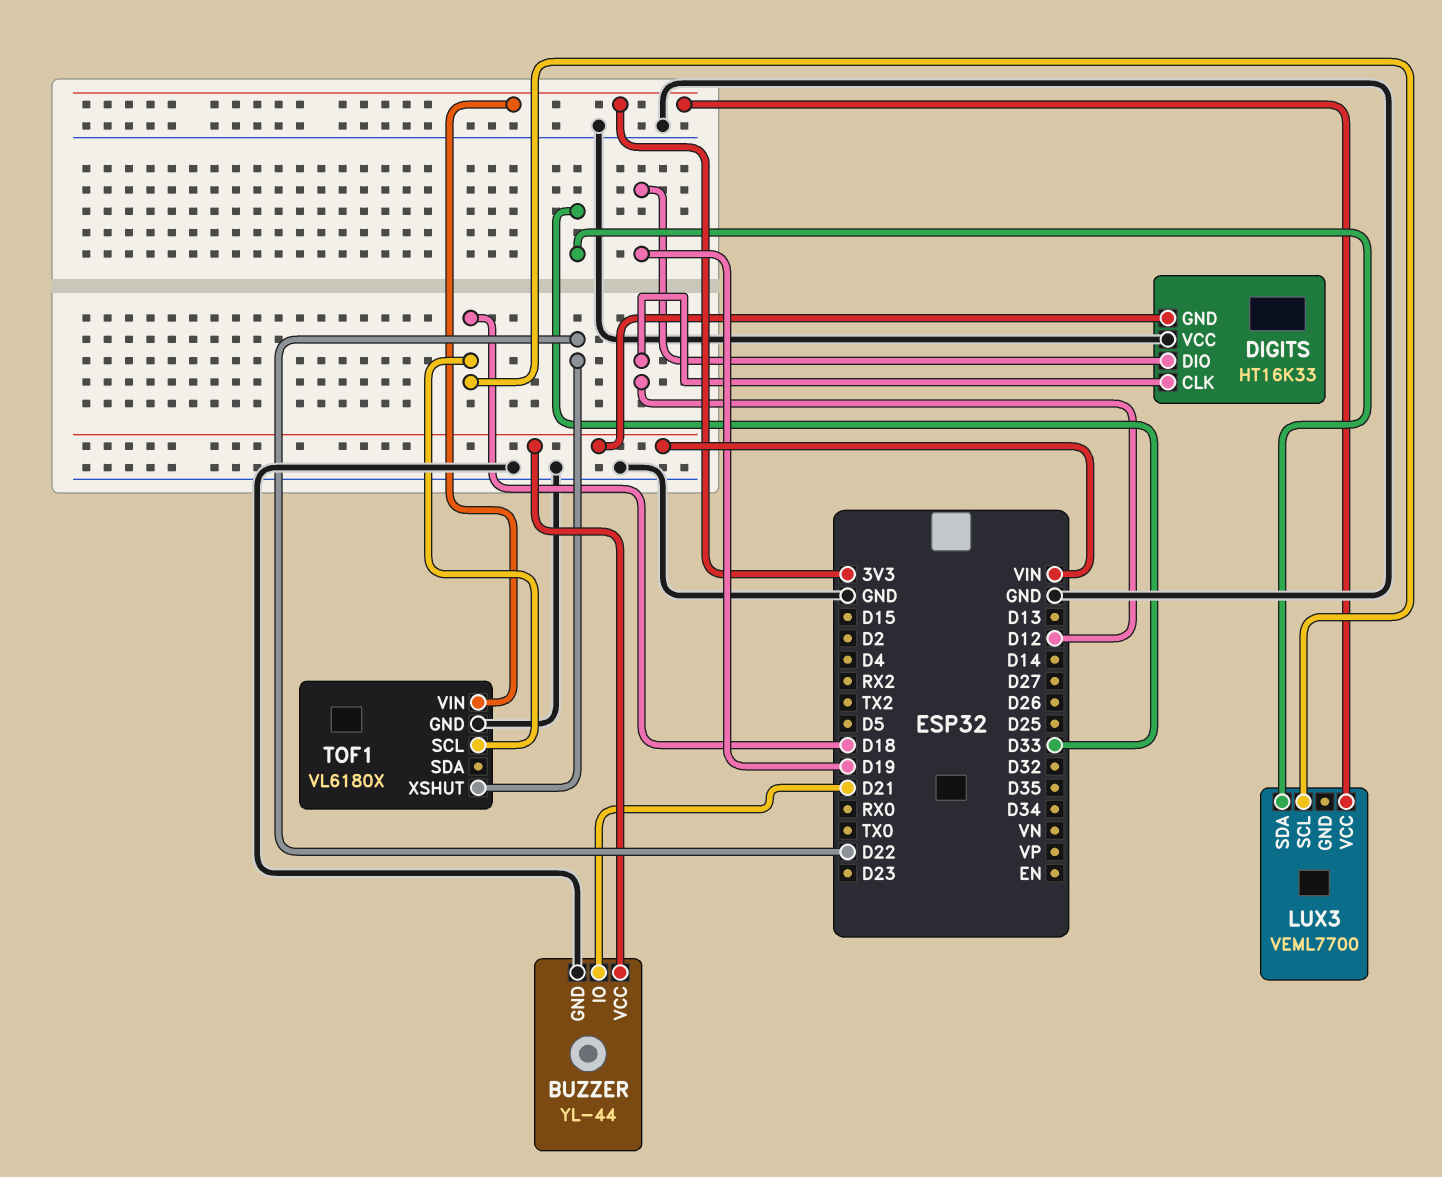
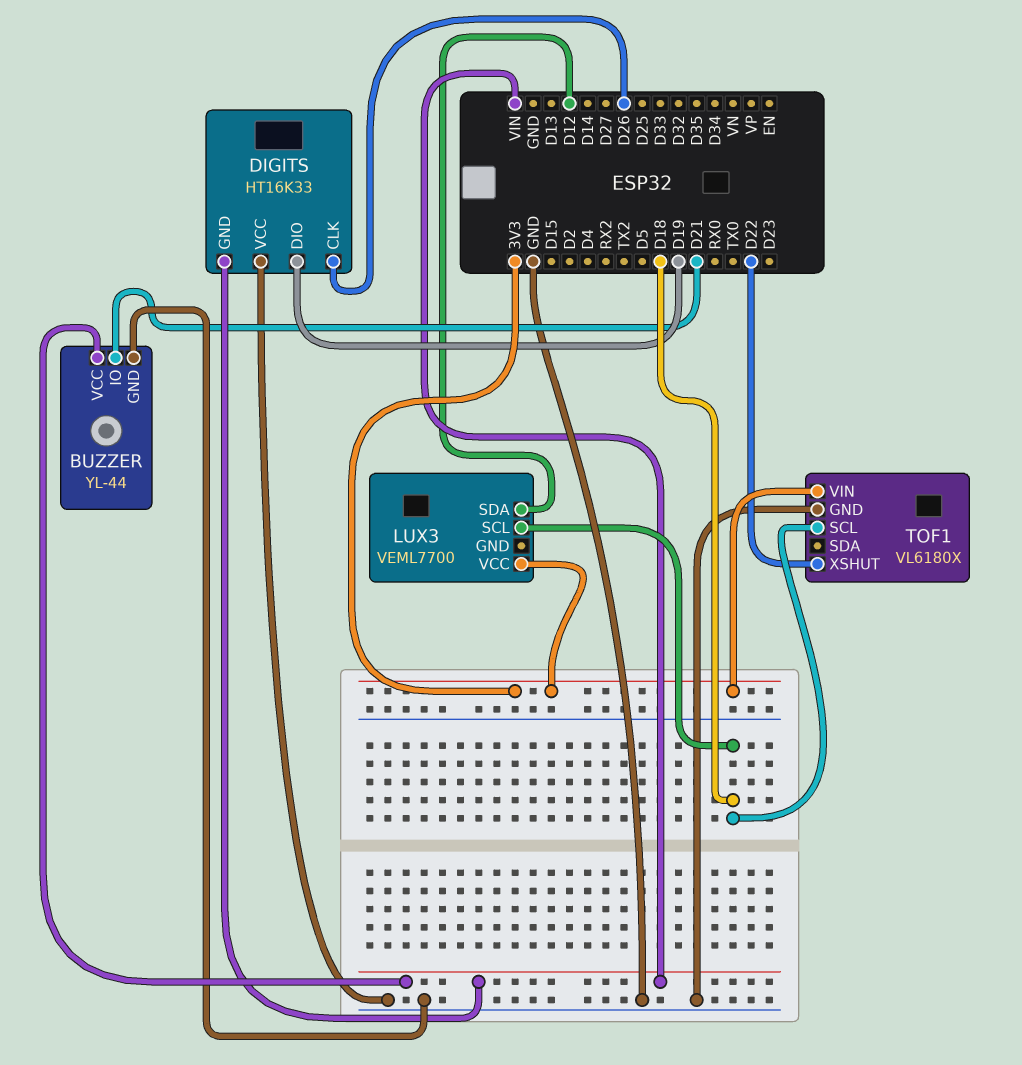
DIGITS pin CLK: D12 -> D26
LUX3 pin SDA: D33 -> D12

